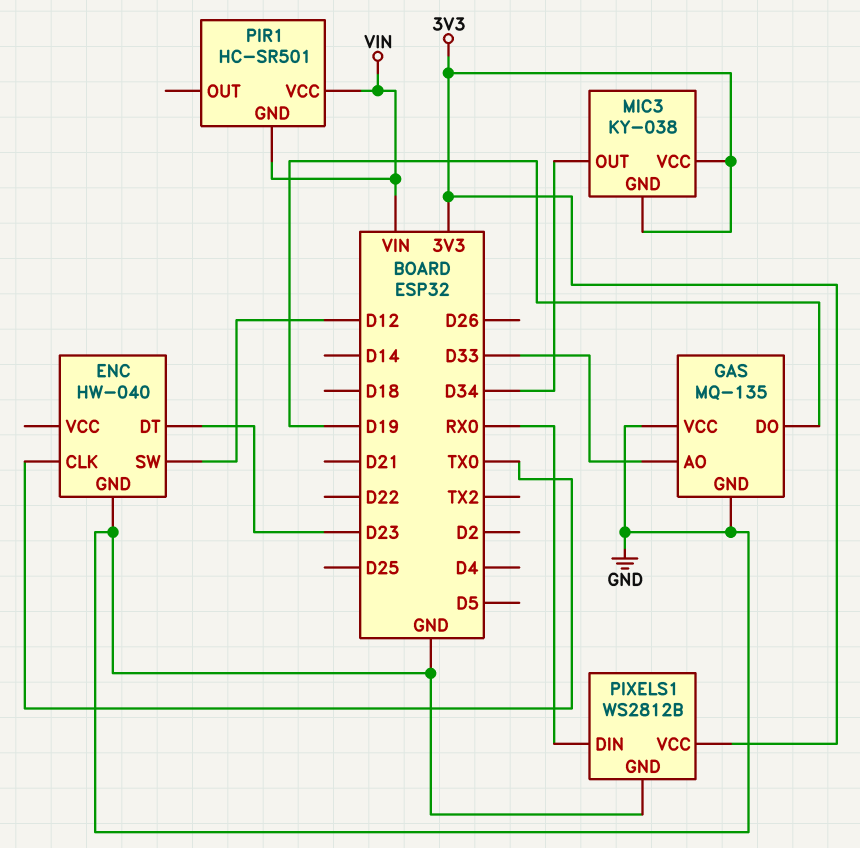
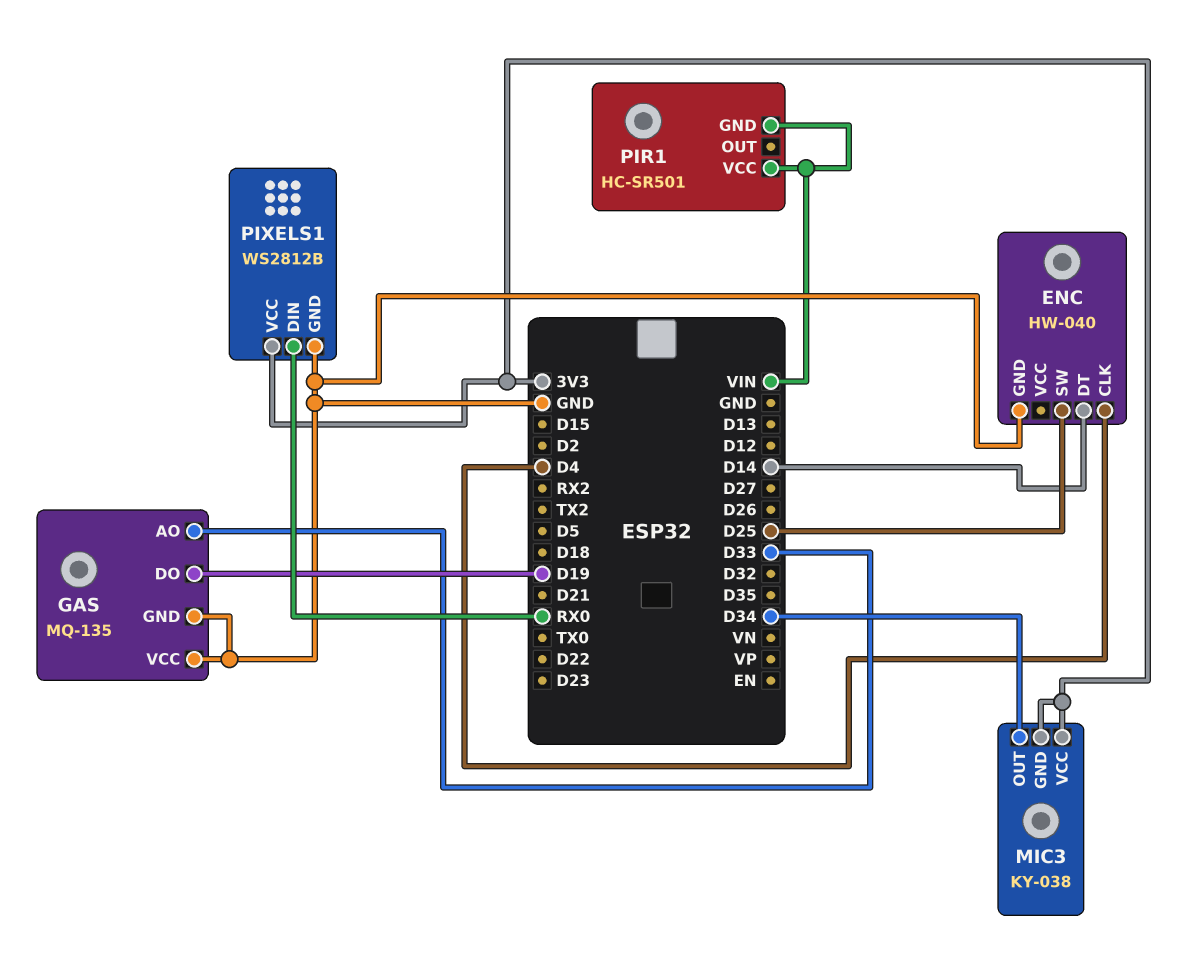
ENC pin CLK: TX0 -> D4
ENC pin DT: D23 -> D14
ENC pin SW: D12 -> D25

